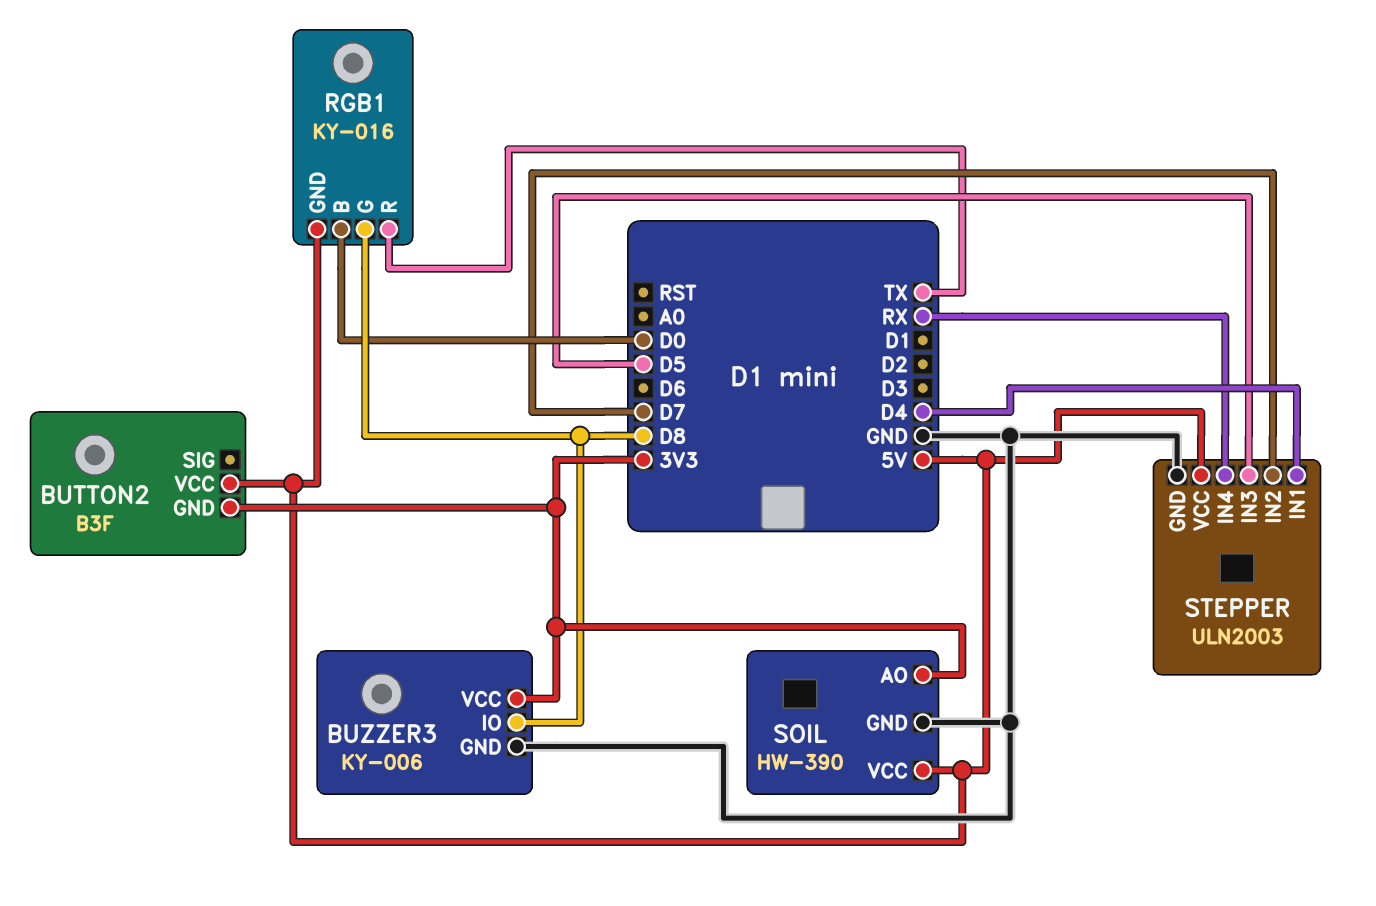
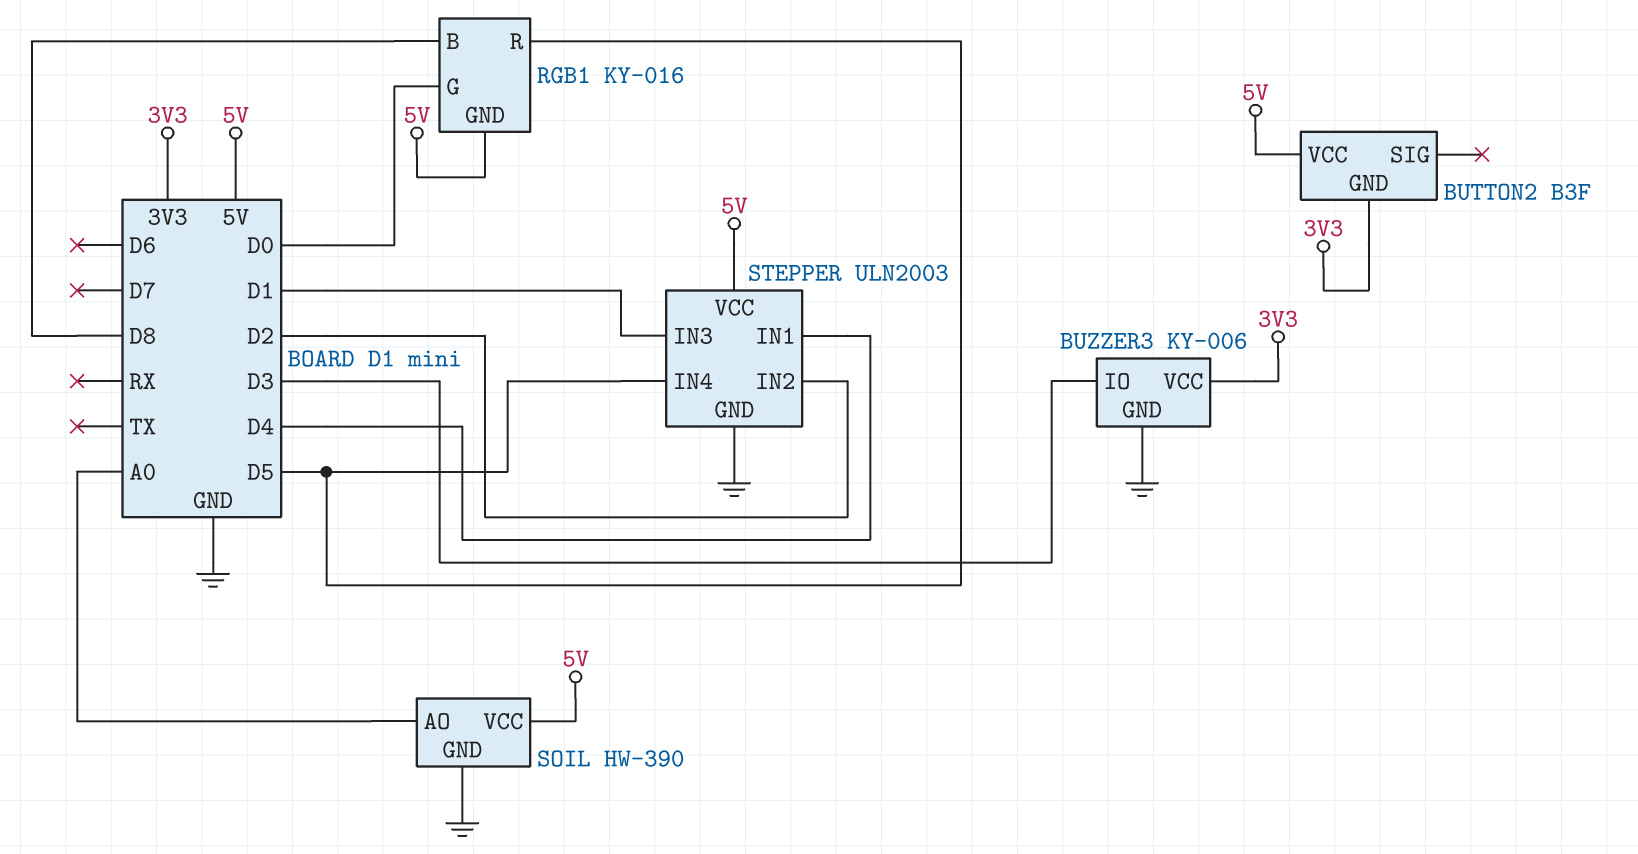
BUZZER3 pin IO: D8 -> D3
RGB1 pin B: D0 -> D8
RGB1 pin G: D8 -> D0
RGB1 pin R: TX -> D5
SOIL pin AO: 3V3 -> A0
STEPPER pin IN2: D7 -> D2
STEPPER pin IN3: D5 -> D1
STEPPER pin IN4: RX -> D5

